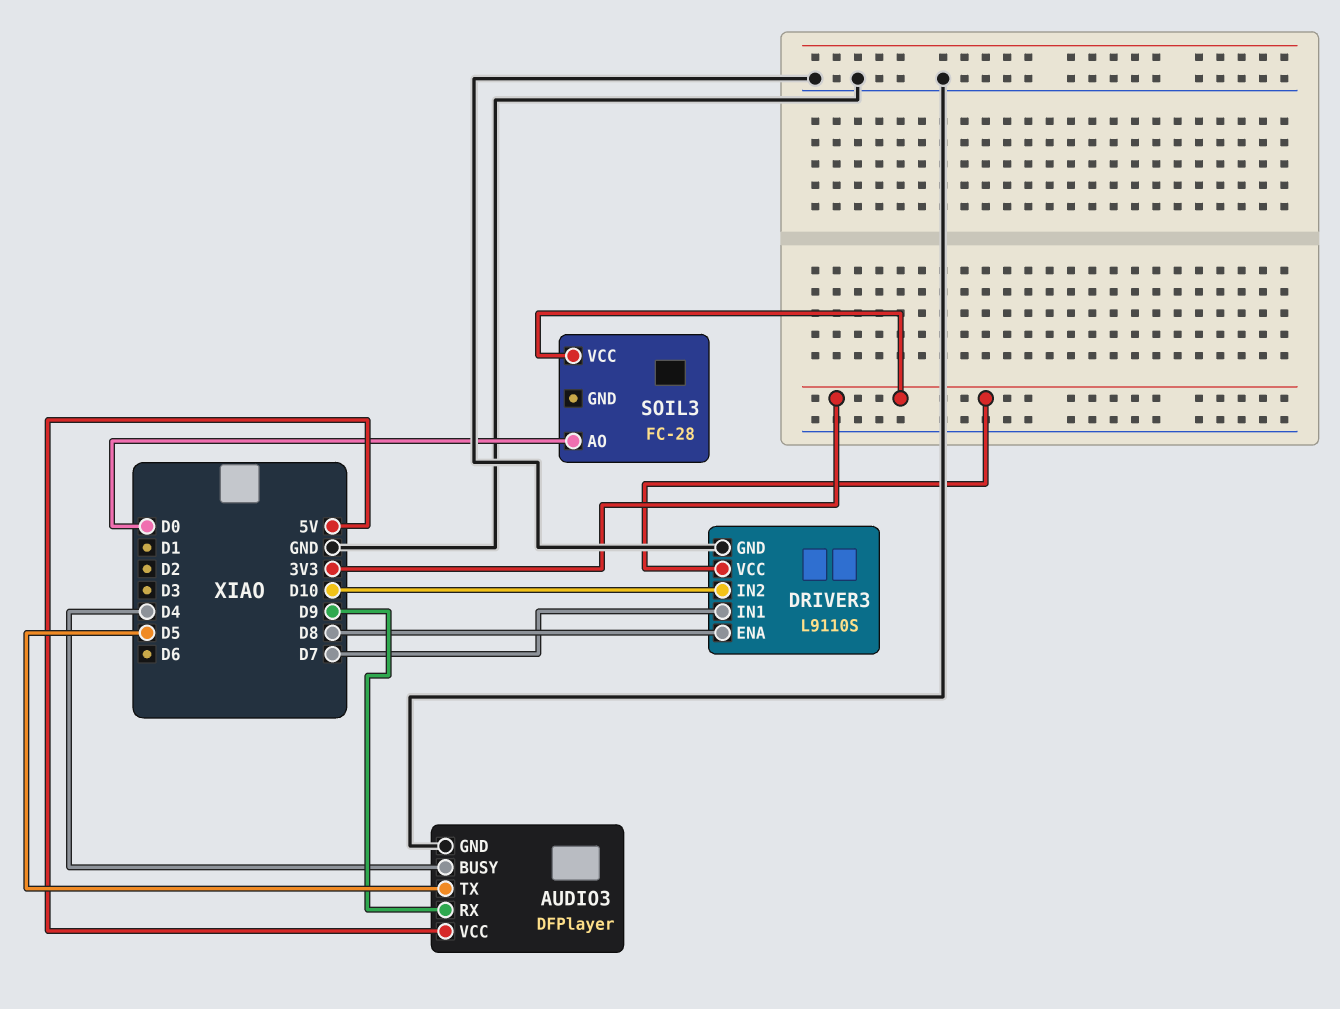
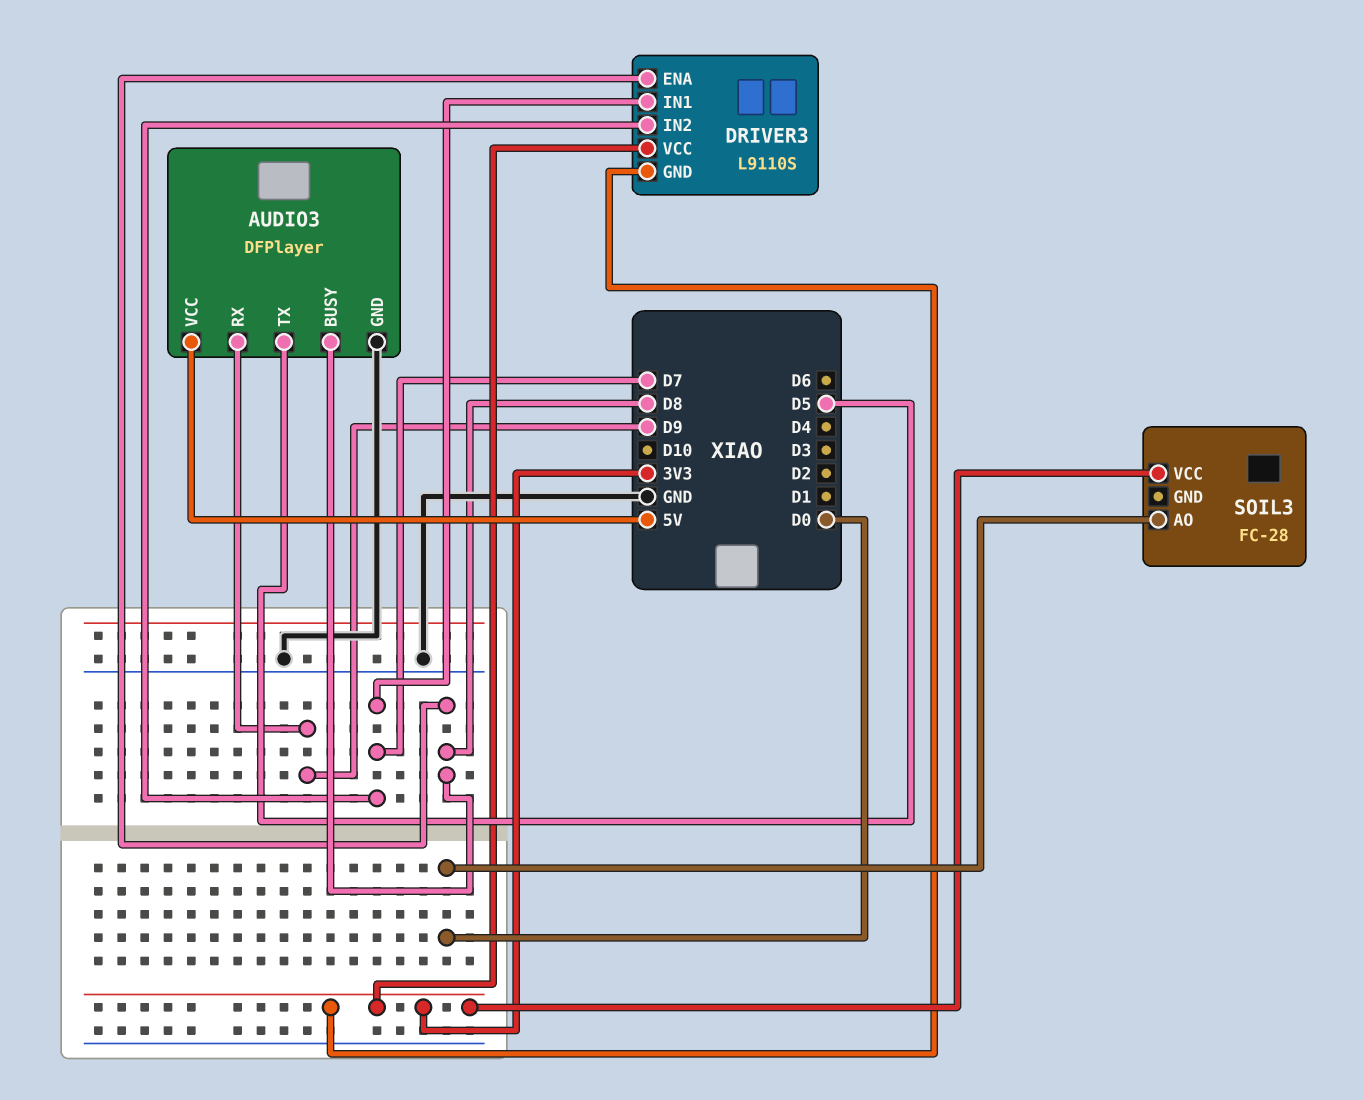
AUDIO3 pin BUSY: D4 -> D8
DRIVER3 pin GND: GND -> 3V3
DRIVER3 pin IN2: D10 -> D7

